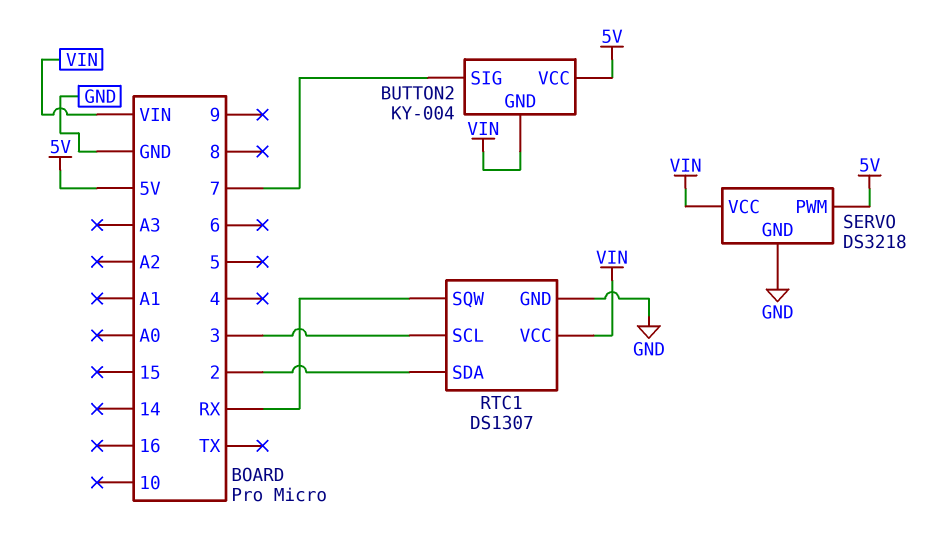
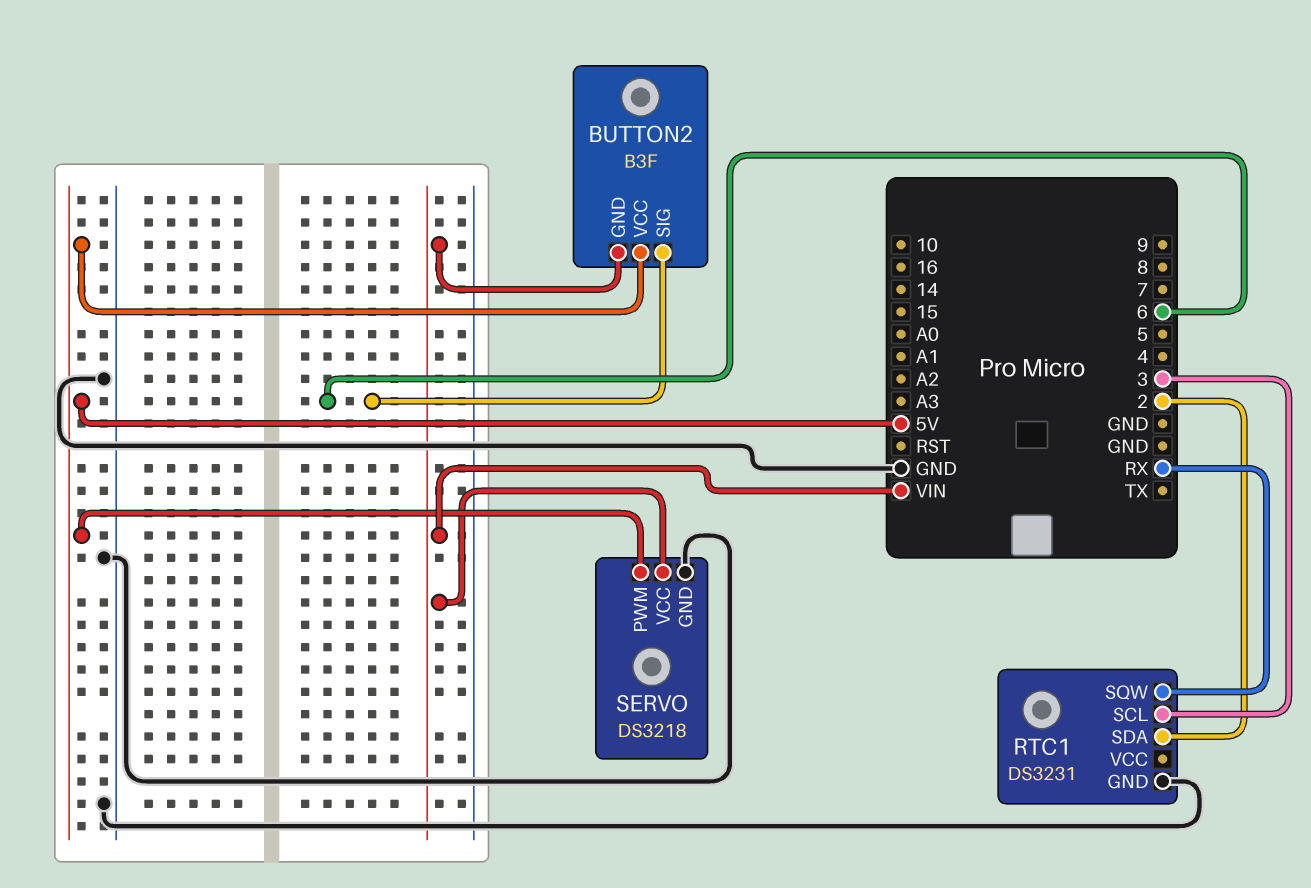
BUTTON2: KY-004 -> B3F
BUTTON2 pin SIG: 7 -> 6
RTC1: DS1307 -> DS3231
RTC1 pin VCC: VIN -> none

